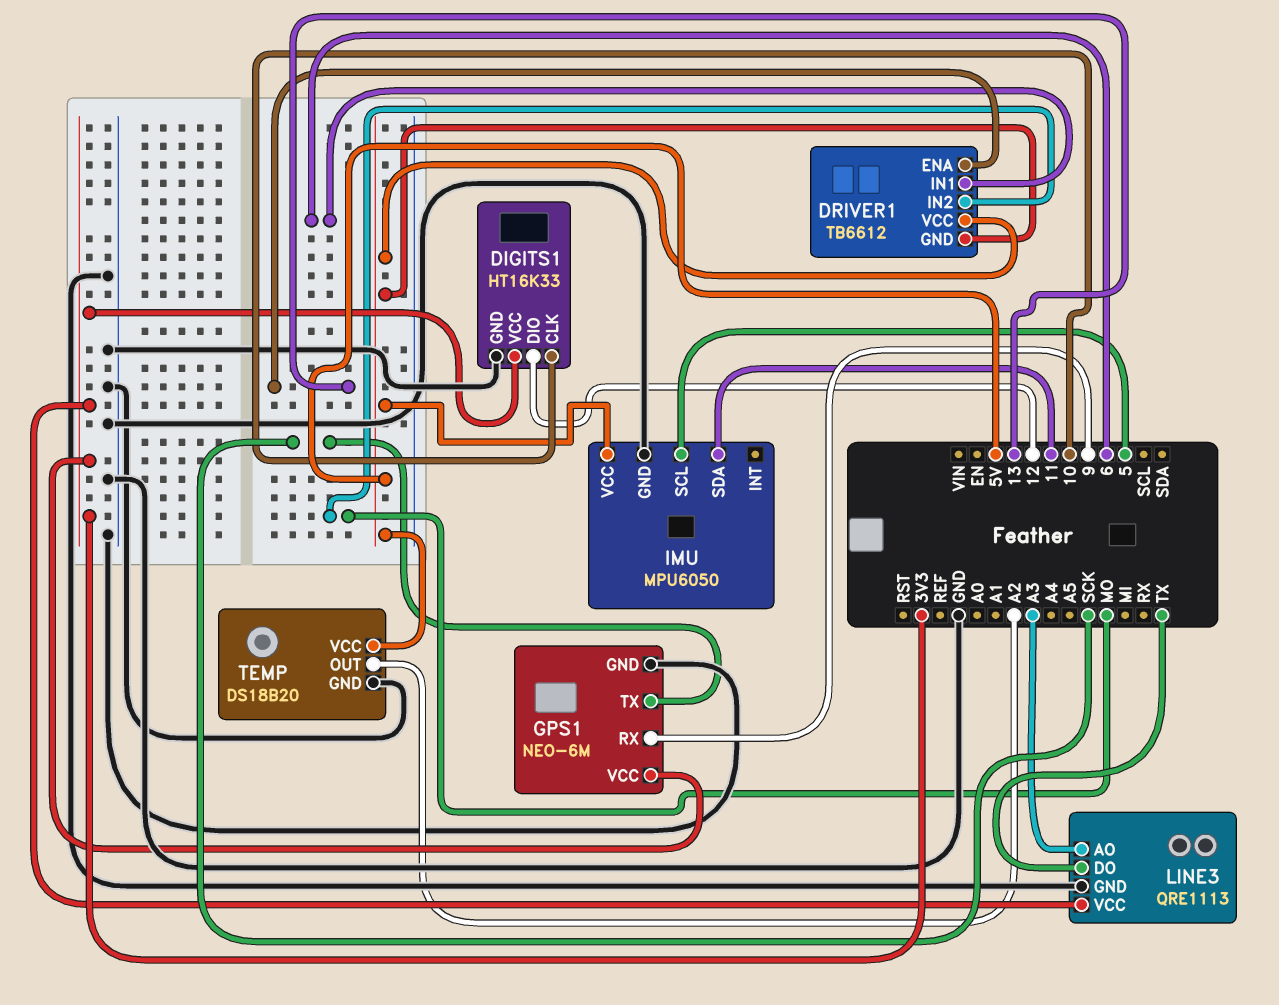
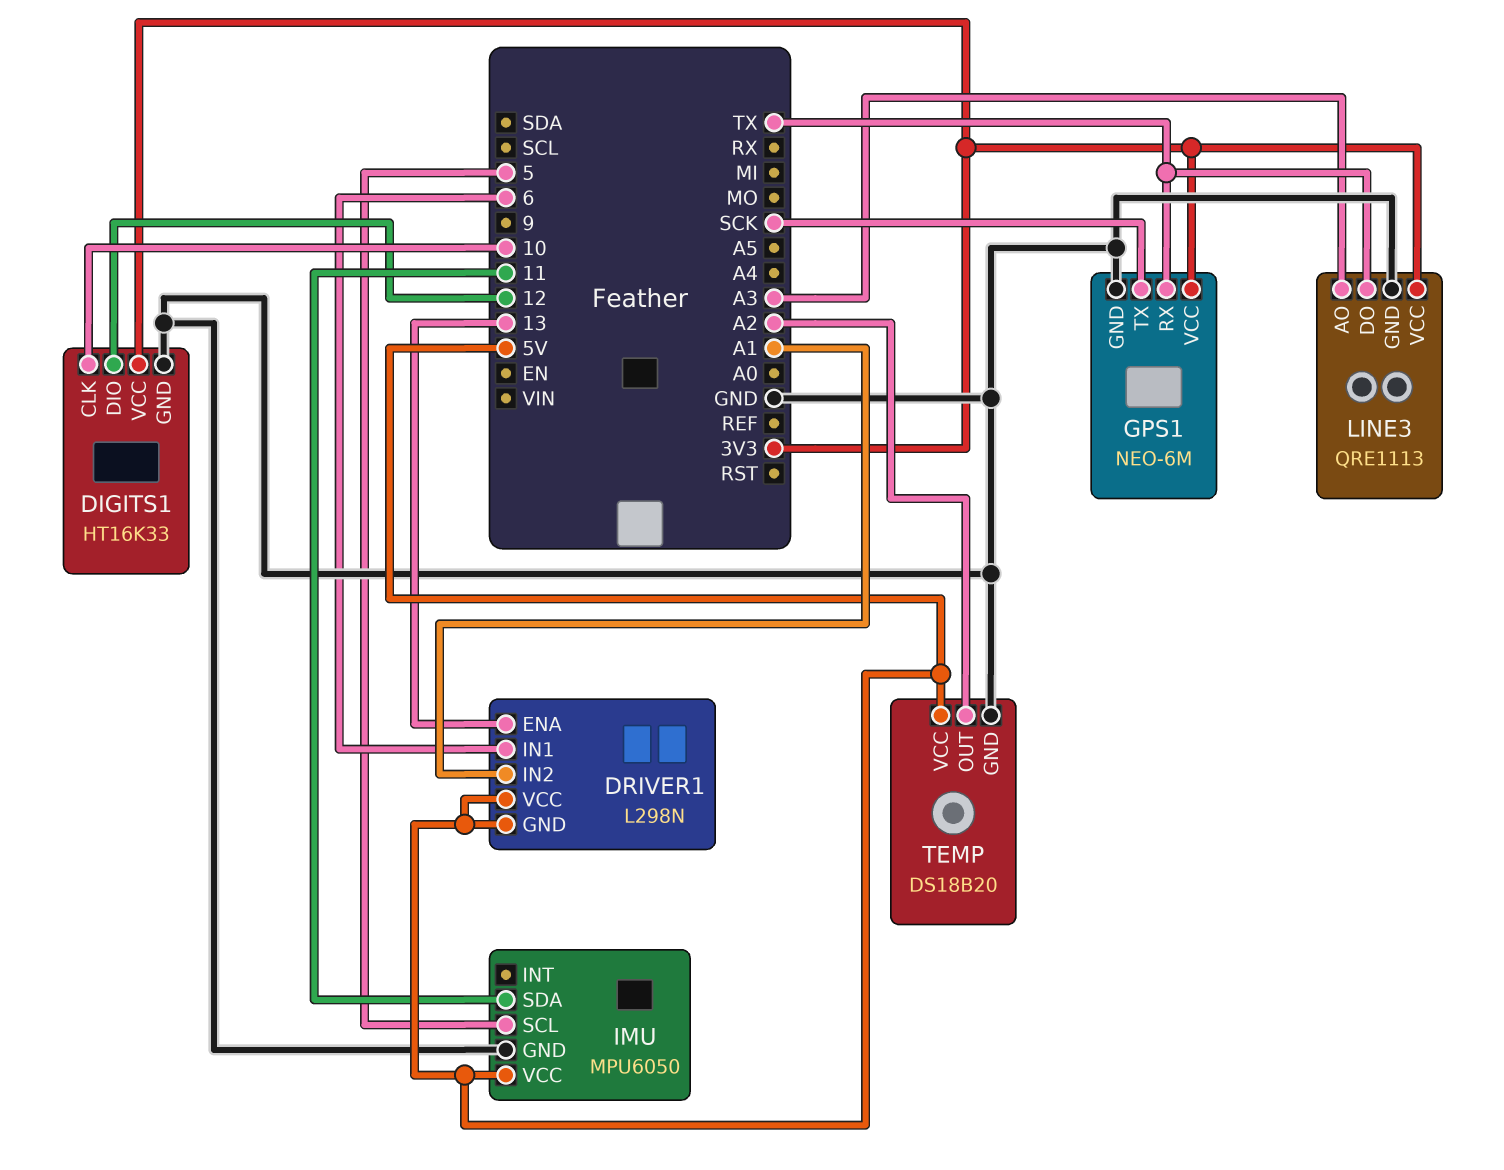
DRIVER1: TB6612 -> L298N
DRIVER1 pin IN2: MO -> A1
GPS1 pin RX: 9 -> TX

